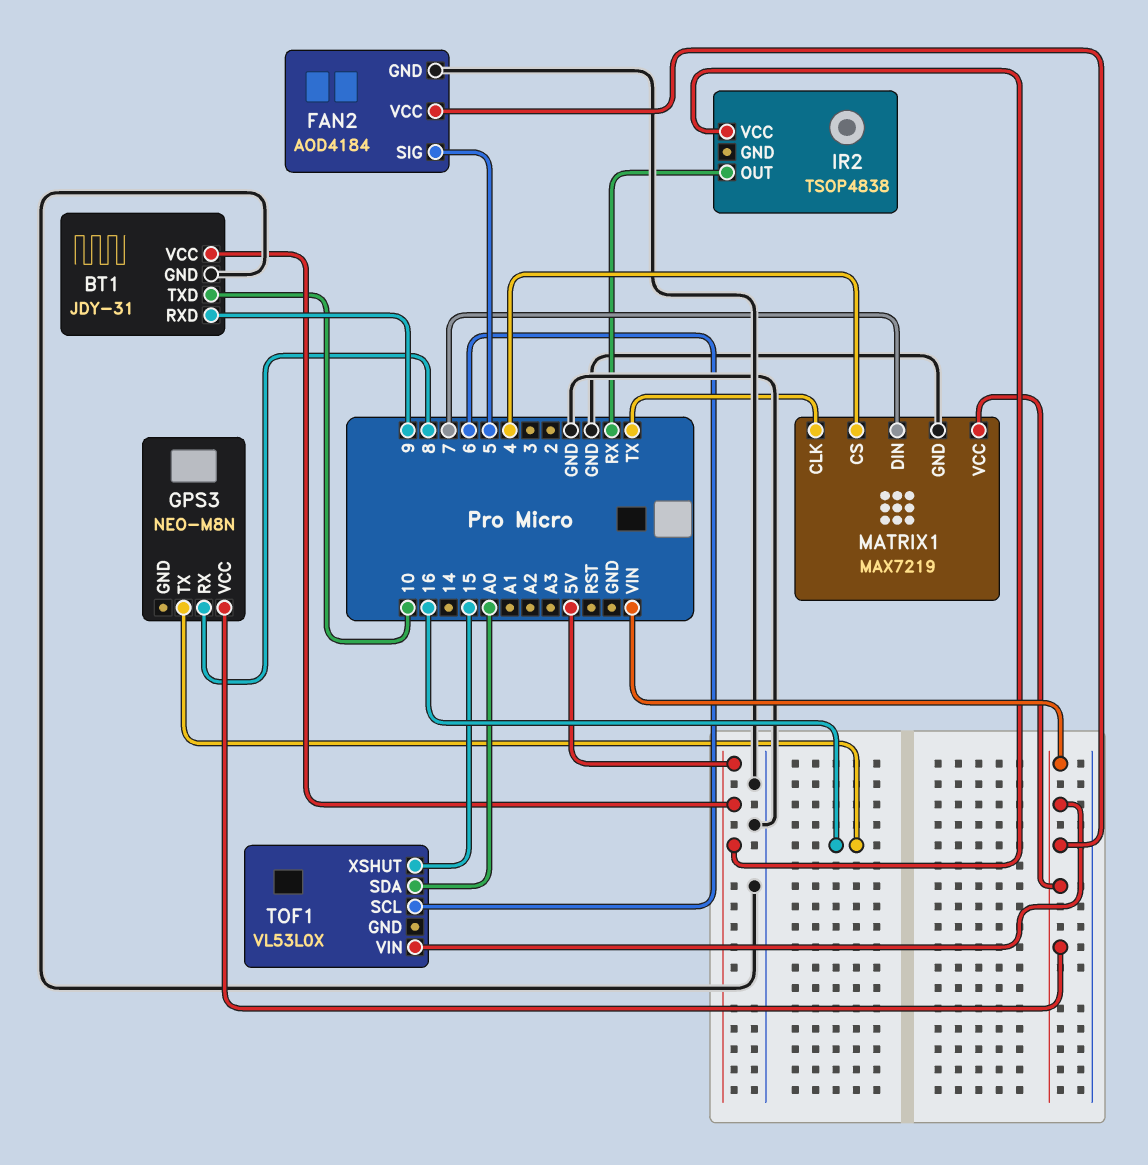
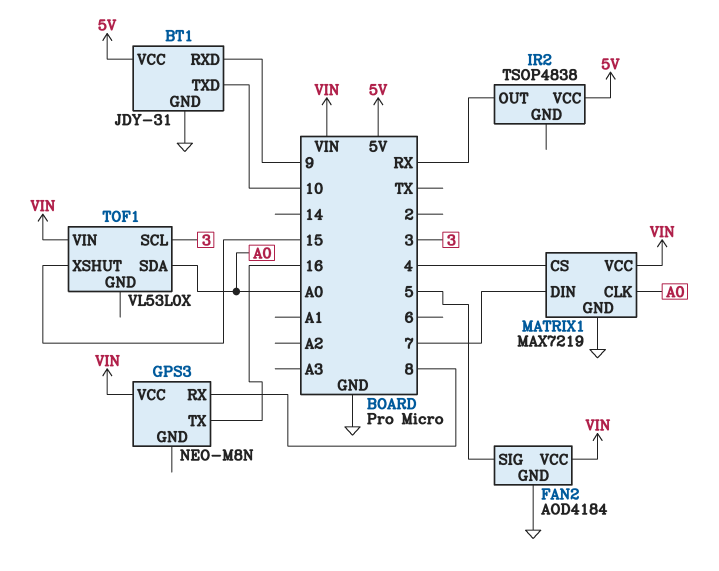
MATRIX1 pin CLK: TX -> A0
TOF1 pin SCL: 6 -> 3

